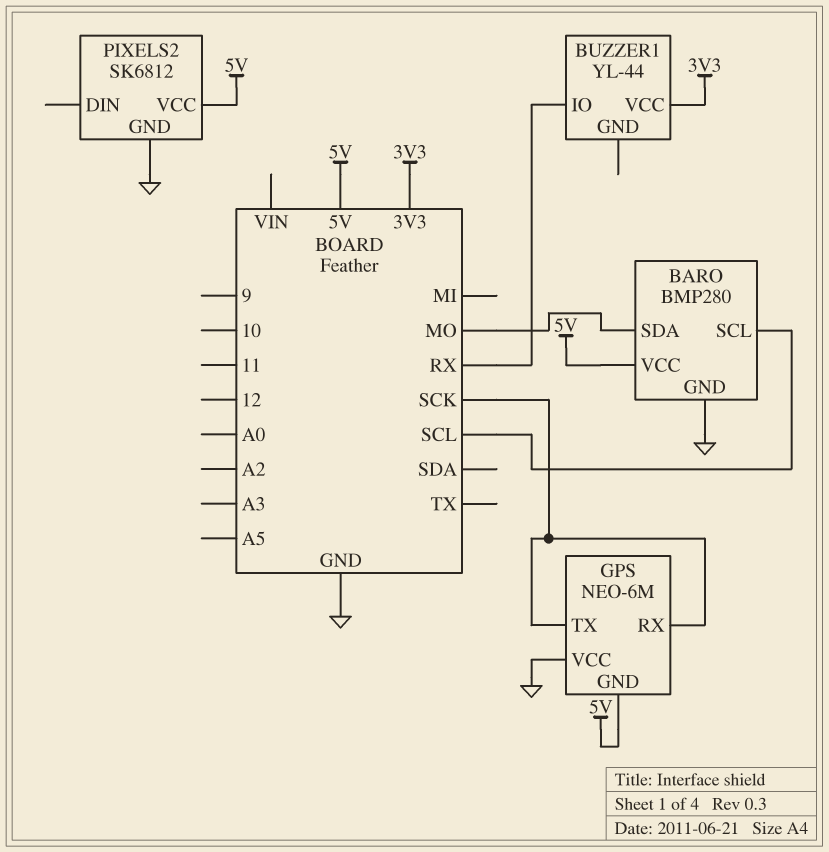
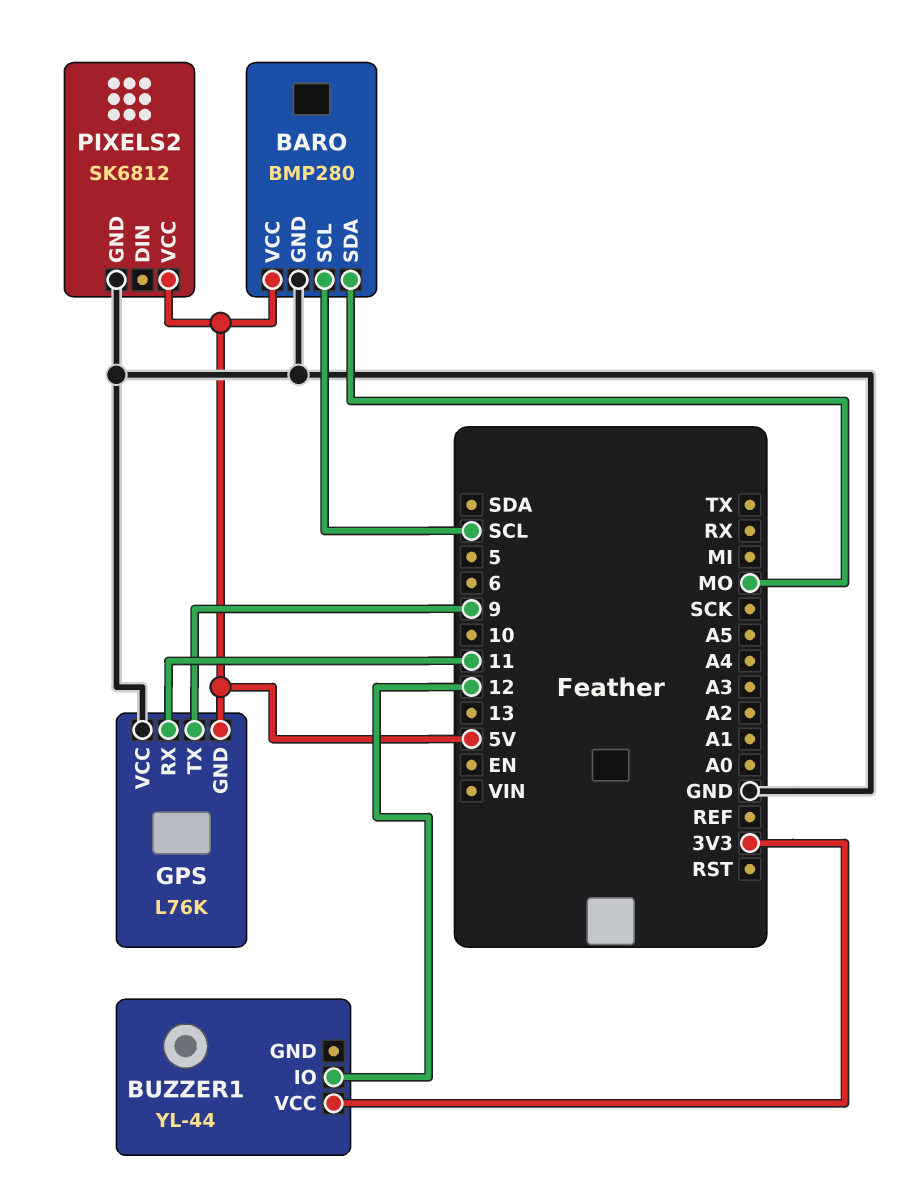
BUZZER1 pin IO: RX -> 12
GPS: NEO-6M -> L76K
GPS pin RX: SCK -> 11
GPS pin TX: SCK -> 9

